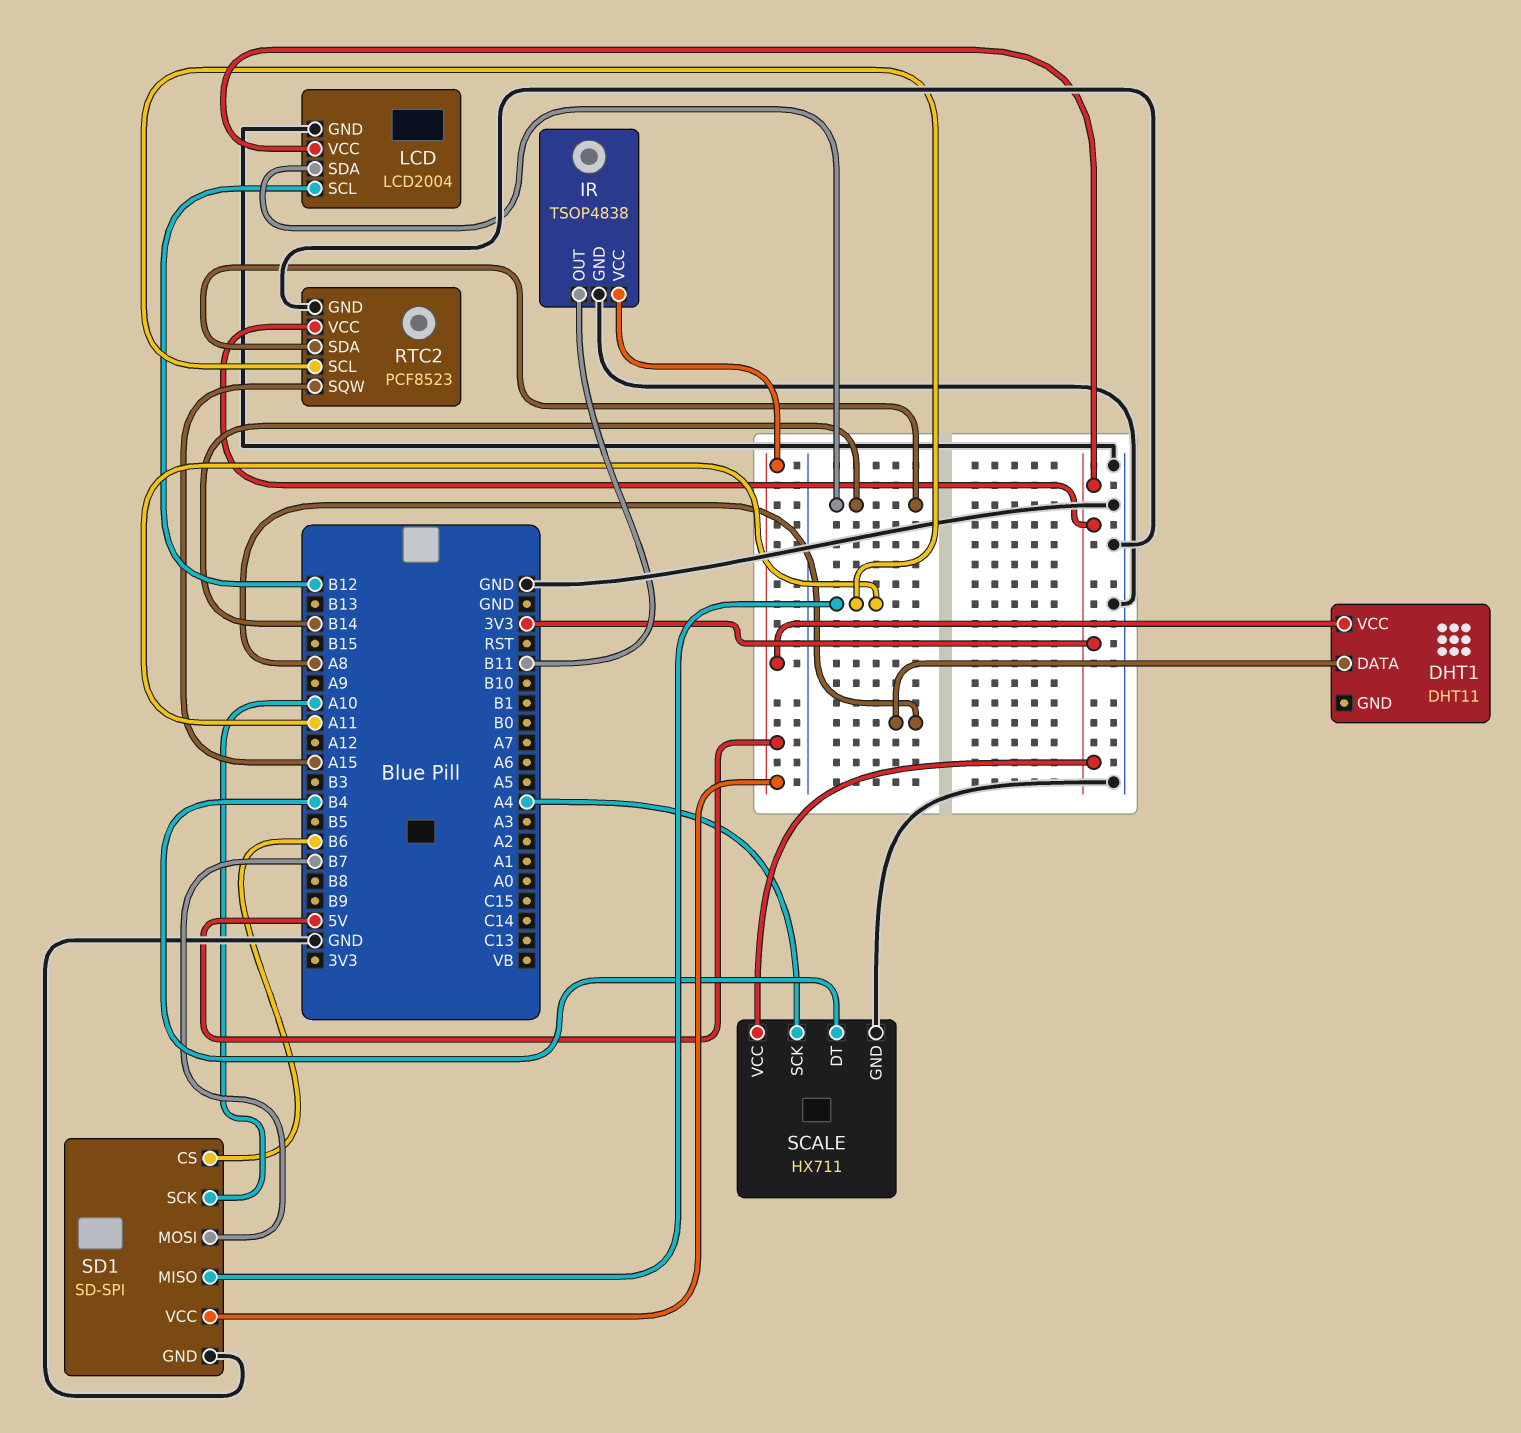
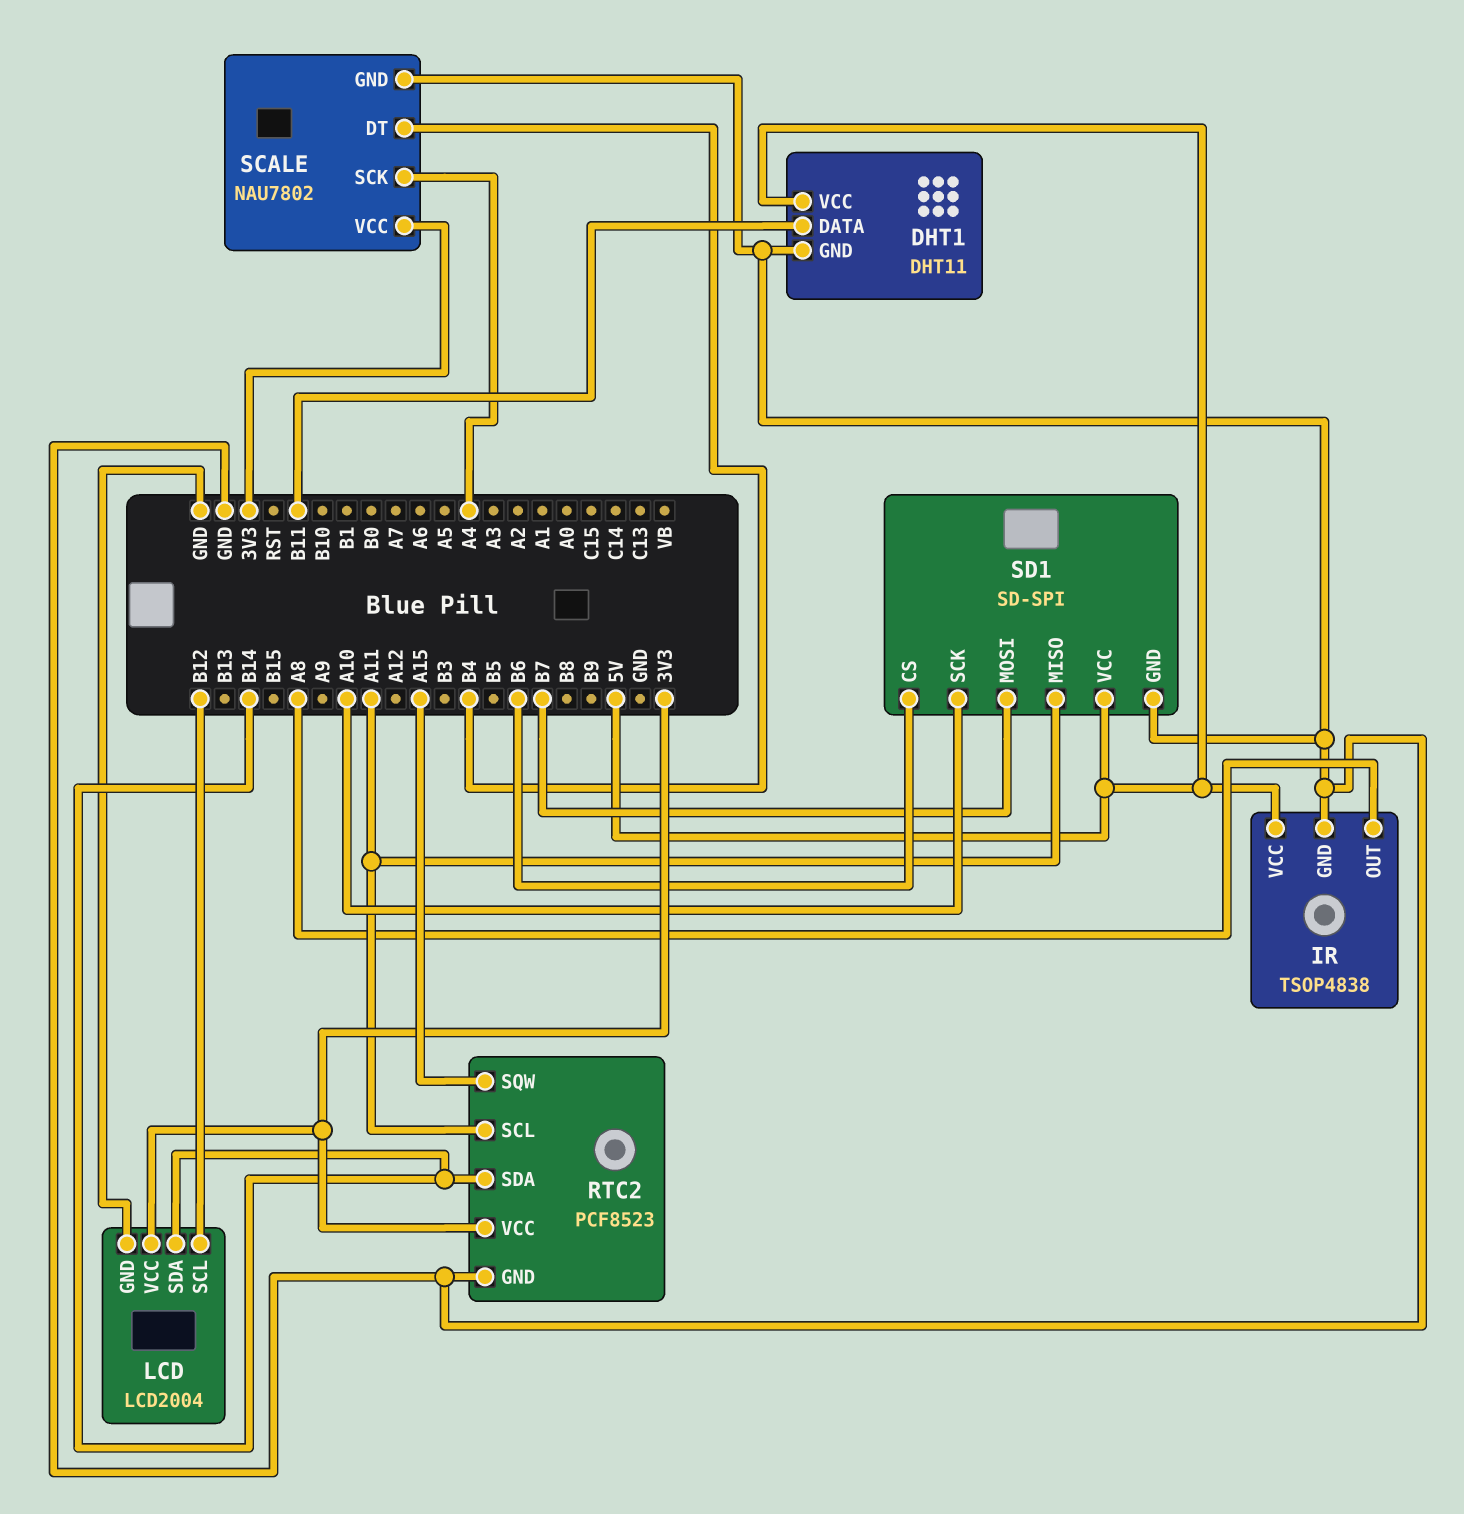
DHT1 pin DATA: A8 -> B11
DHT1 pin GND: none -> GND
IR pin OUT: B11 -> A8
SCALE: HX711 -> NAU7802

